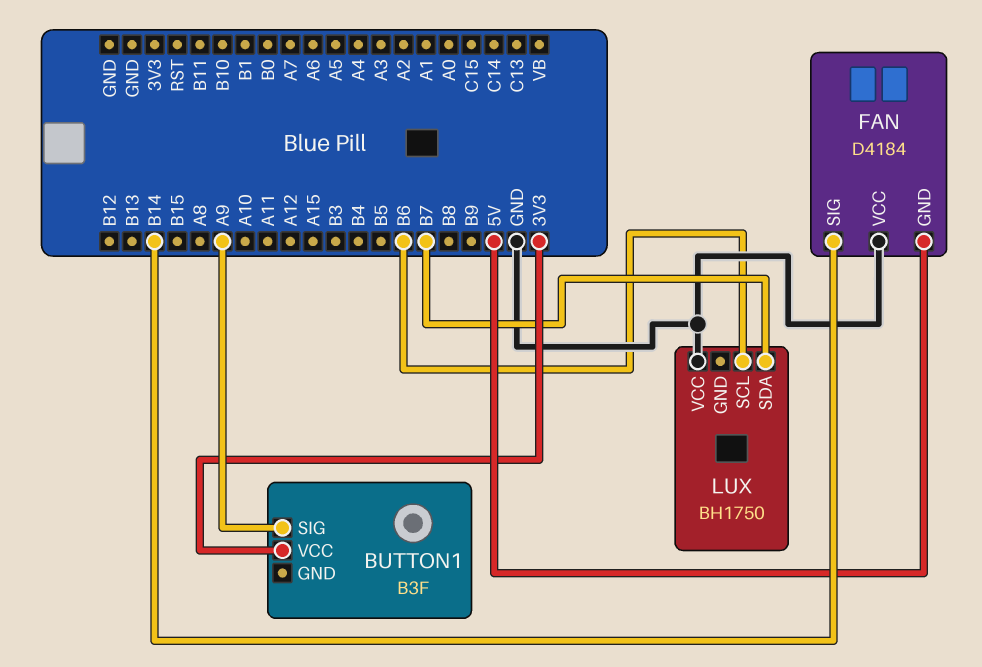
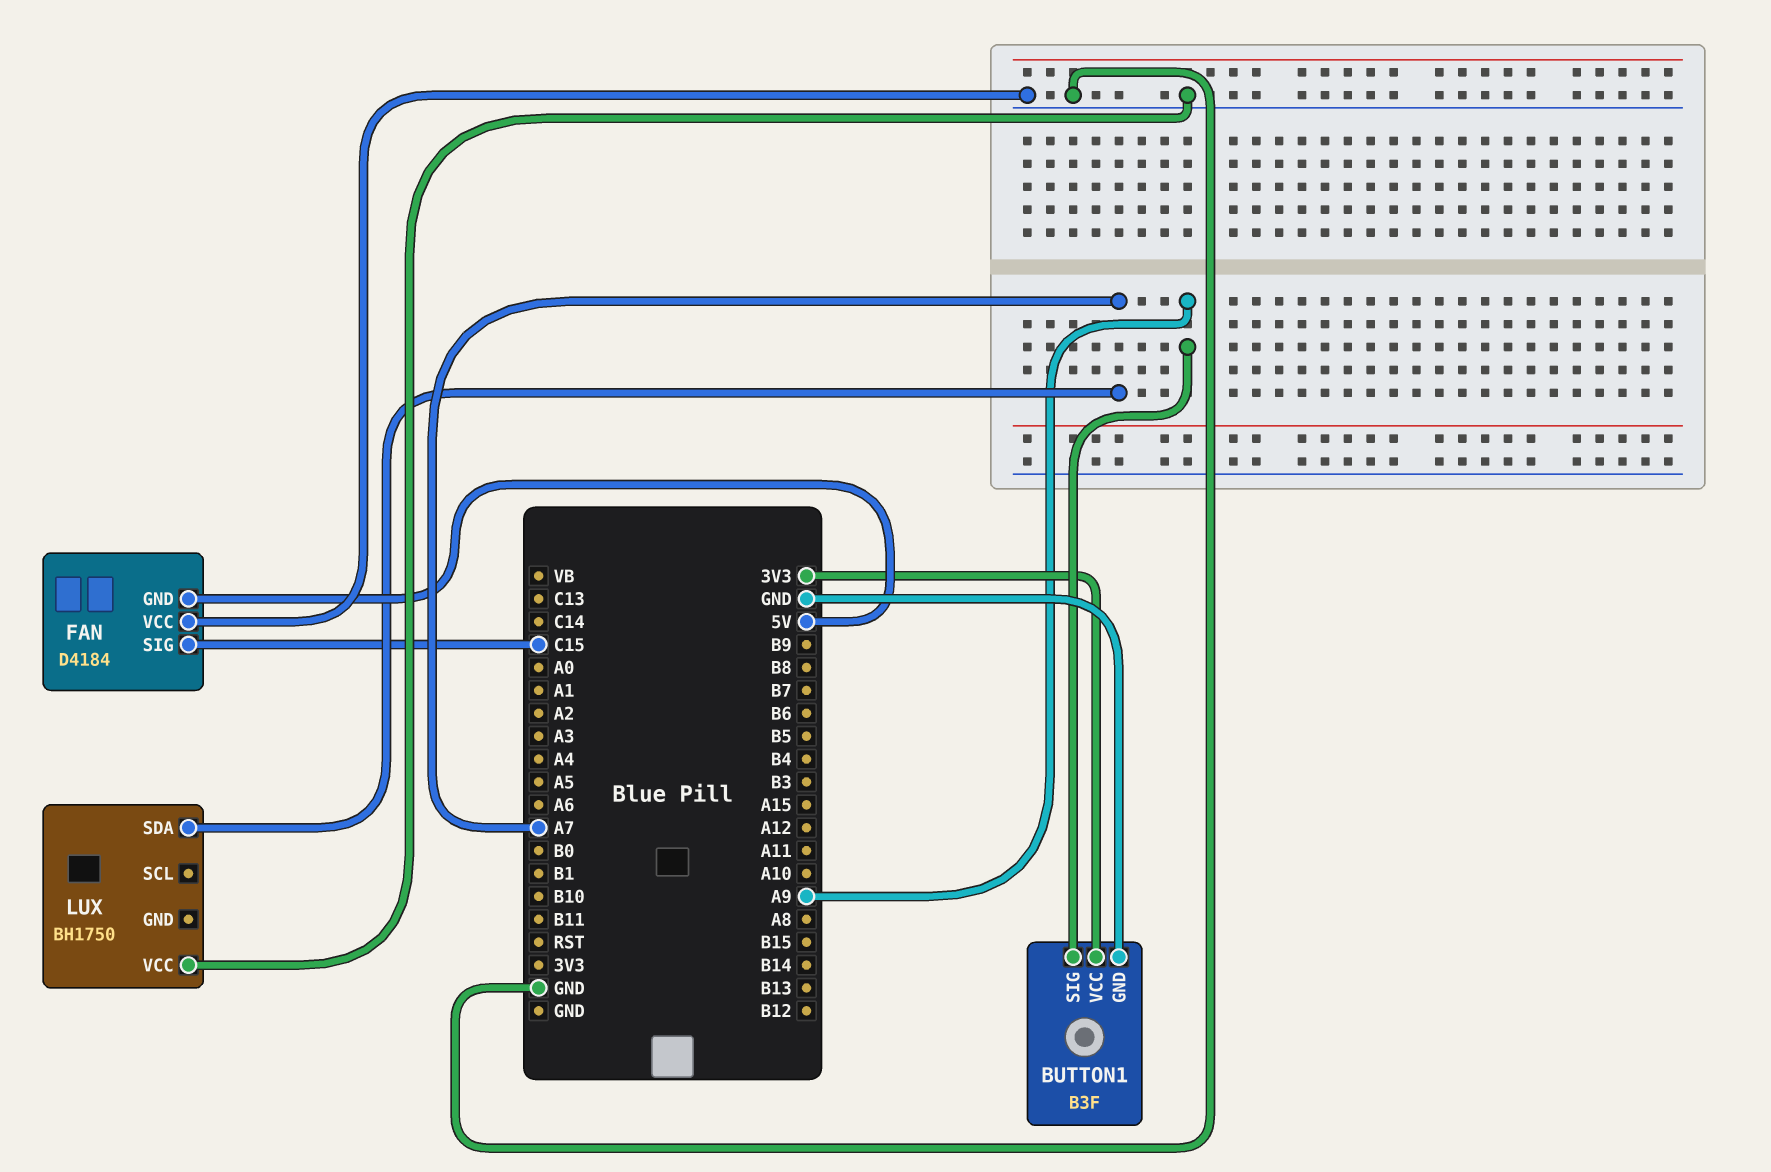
BUTTON1 pin GND: none -> GND
FAN pin SIG: B14 -> C15
LUX pin SCL: B6 -> none
LUX pin SDA: B7 -> A7

